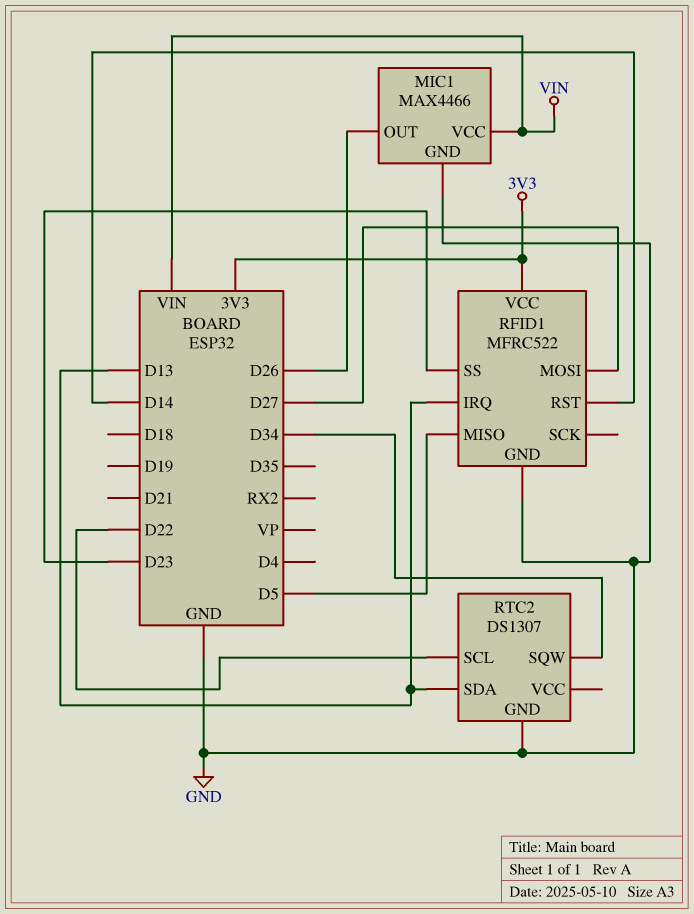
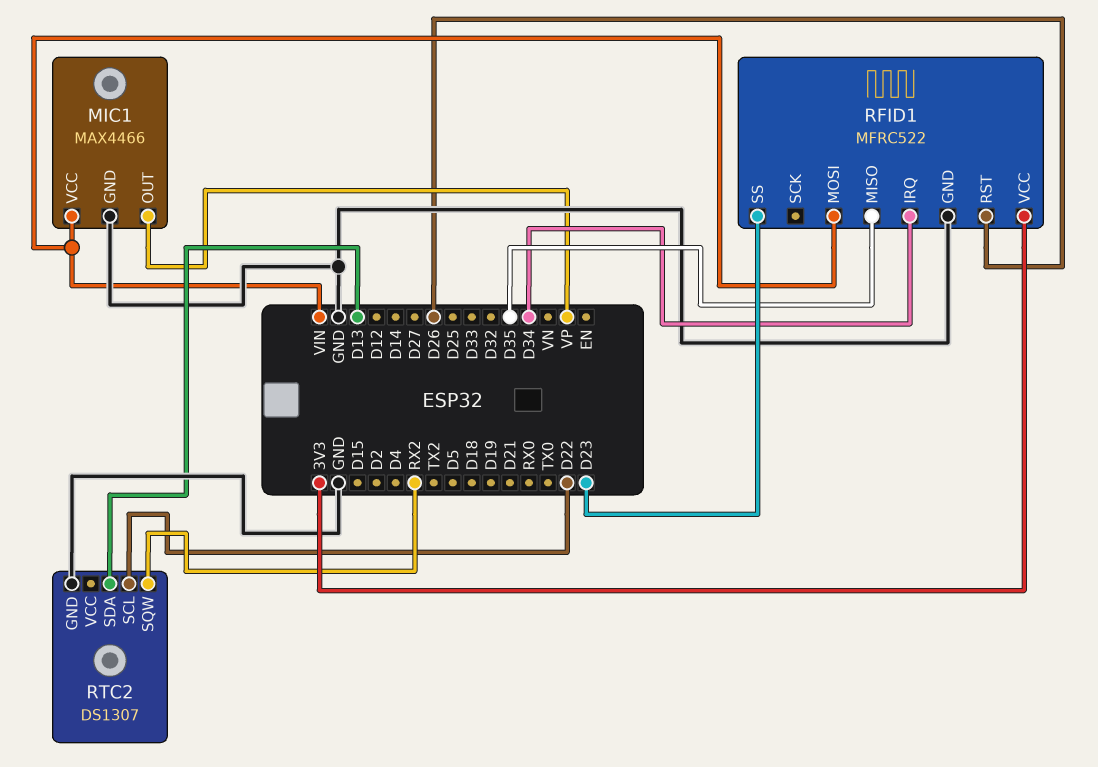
MIC1 pin OUT: D26 -> VP
RFID1 pin IRQ: D13 -> D34
RFID1 pin MISO: D5 -> D35
RFID1 pin MOSI: D27 -> VIN
RFID1 pin RST: D14 -> D26
RTC2 pin SQW: D34 -> RX2

